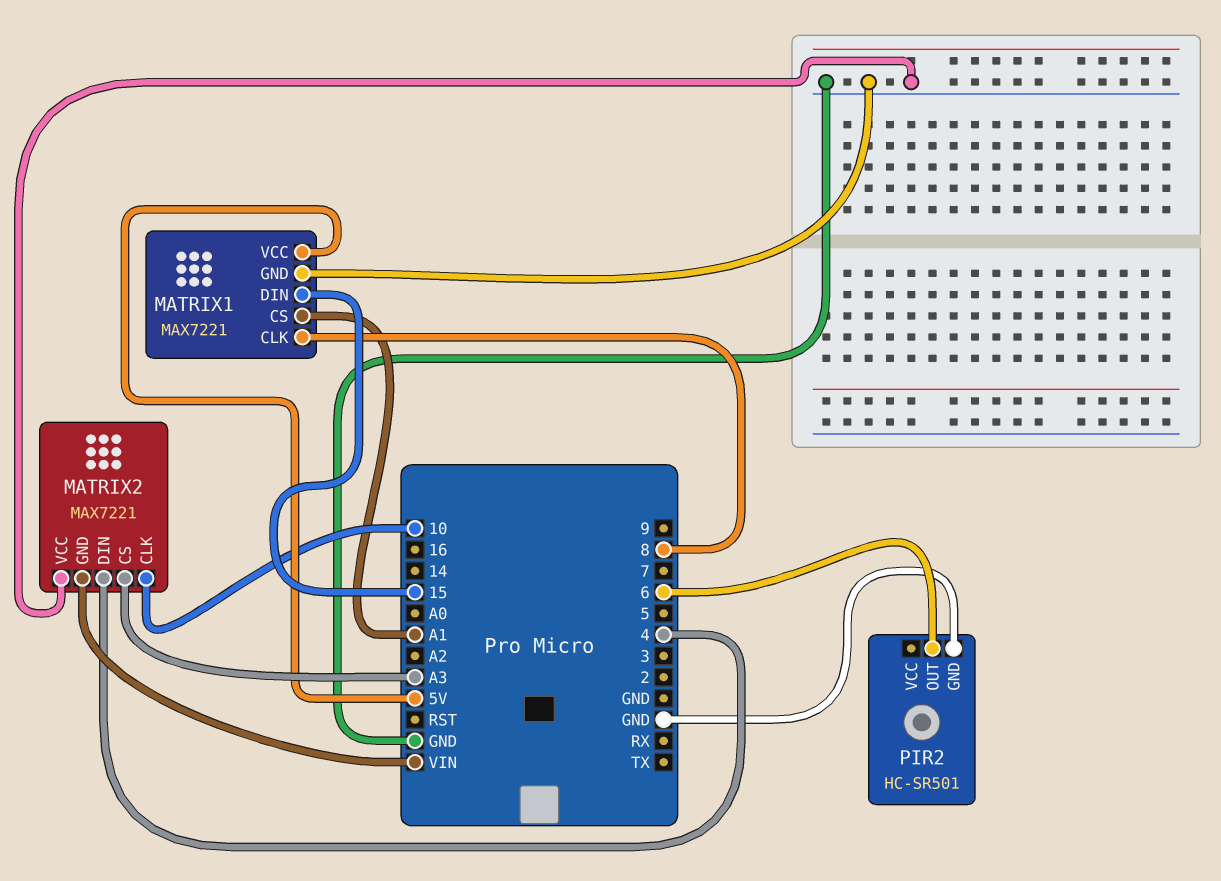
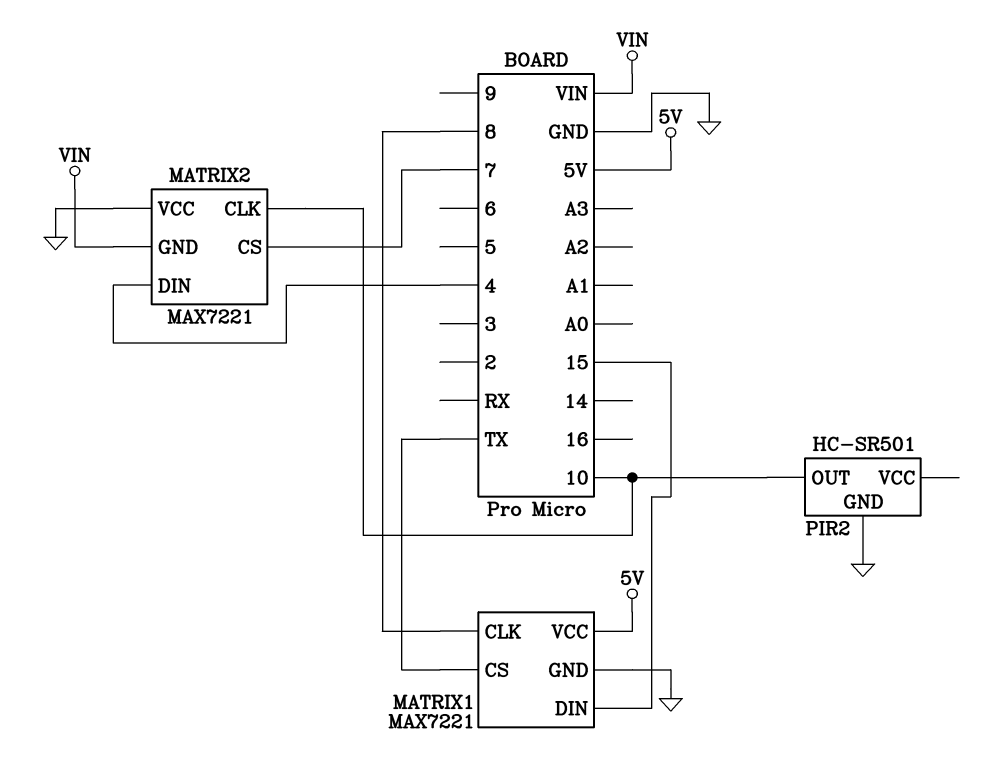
MATRIX1 pin CS: A1 -> TX
MATRIX2 pin CS: A3 -> 7
PIR2 pin OUT: 6 -> 10

